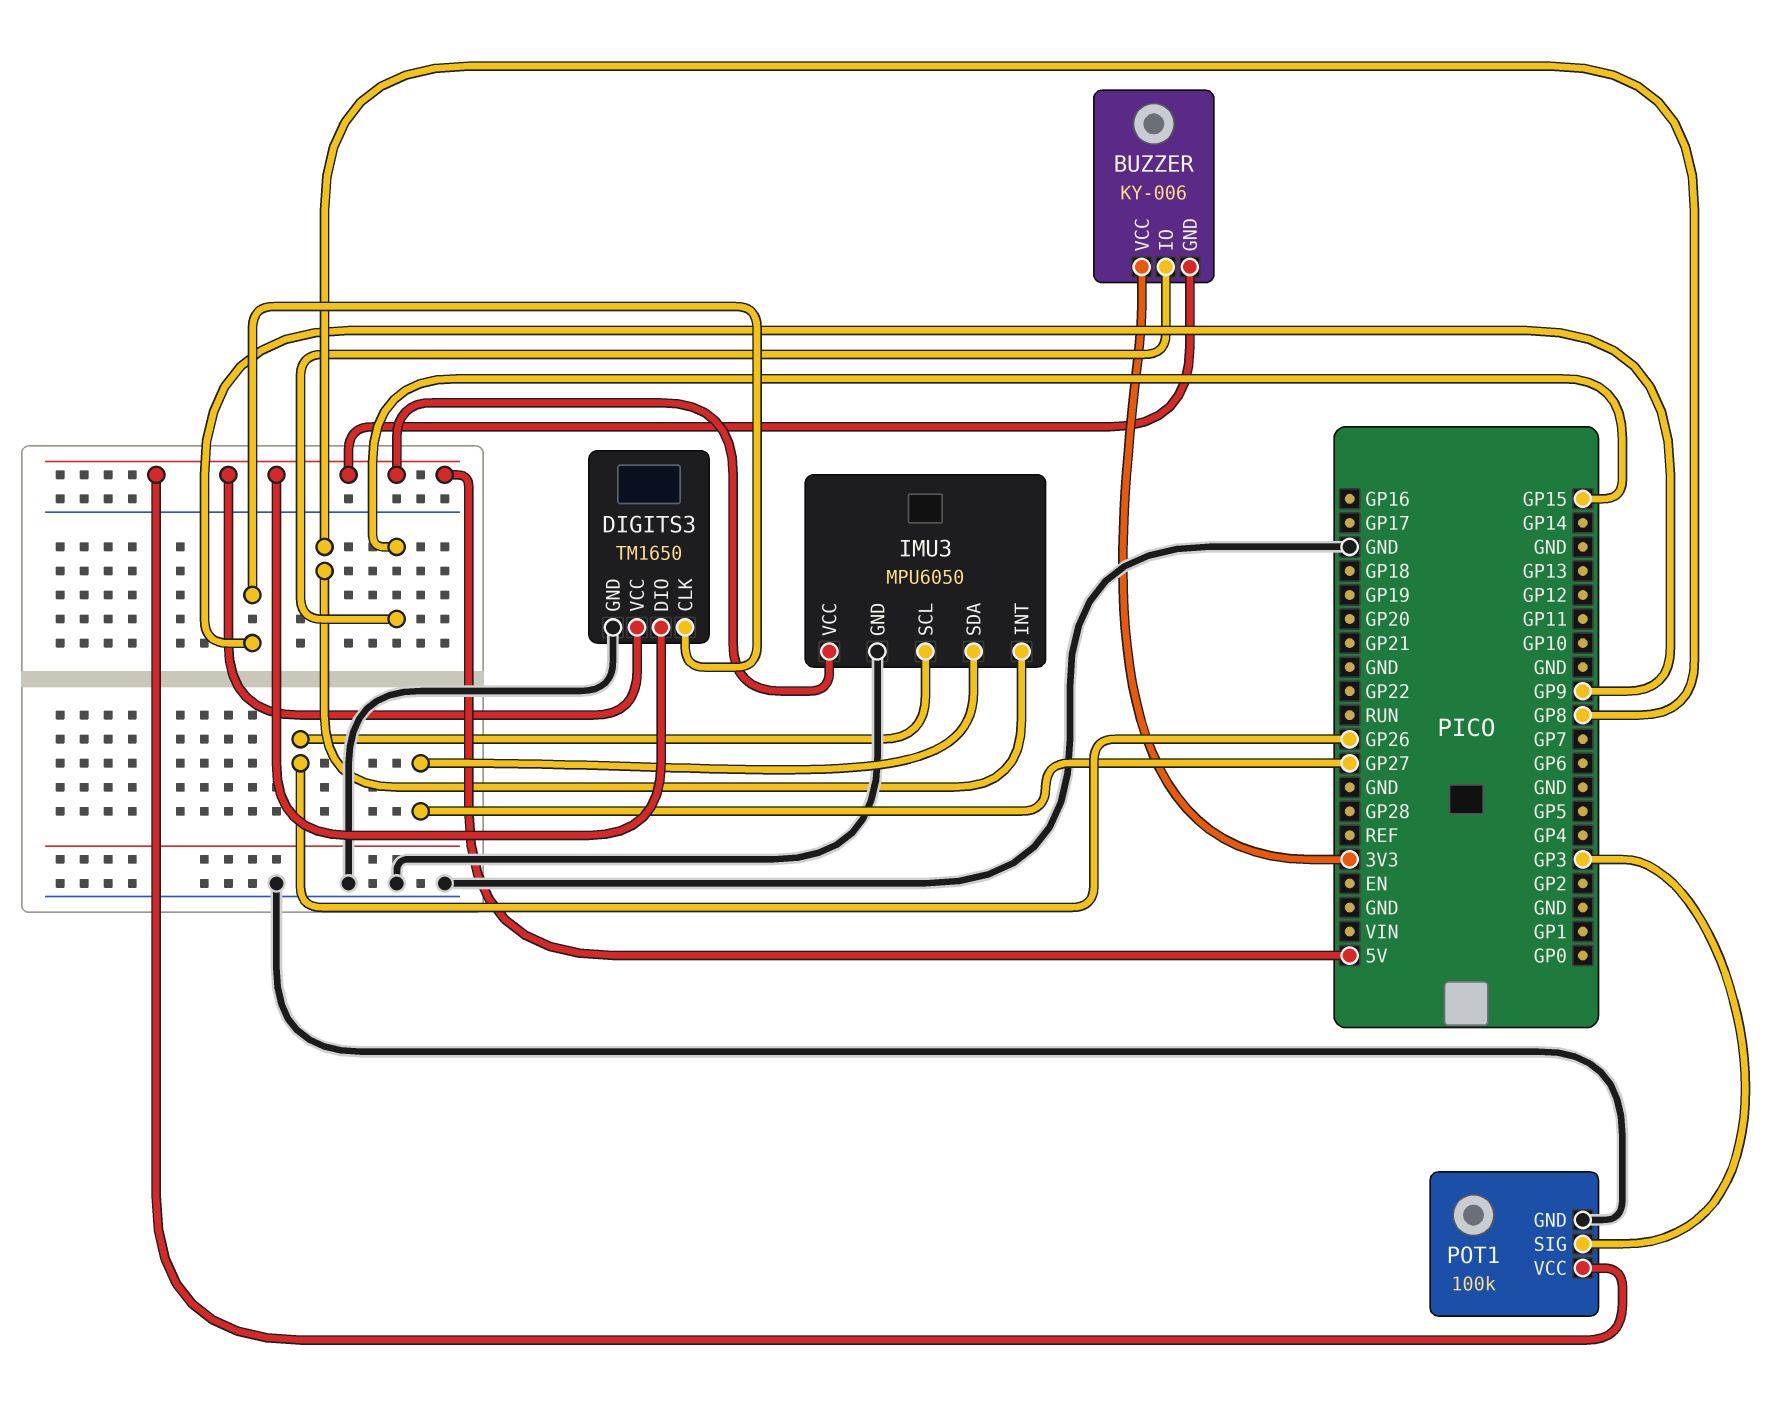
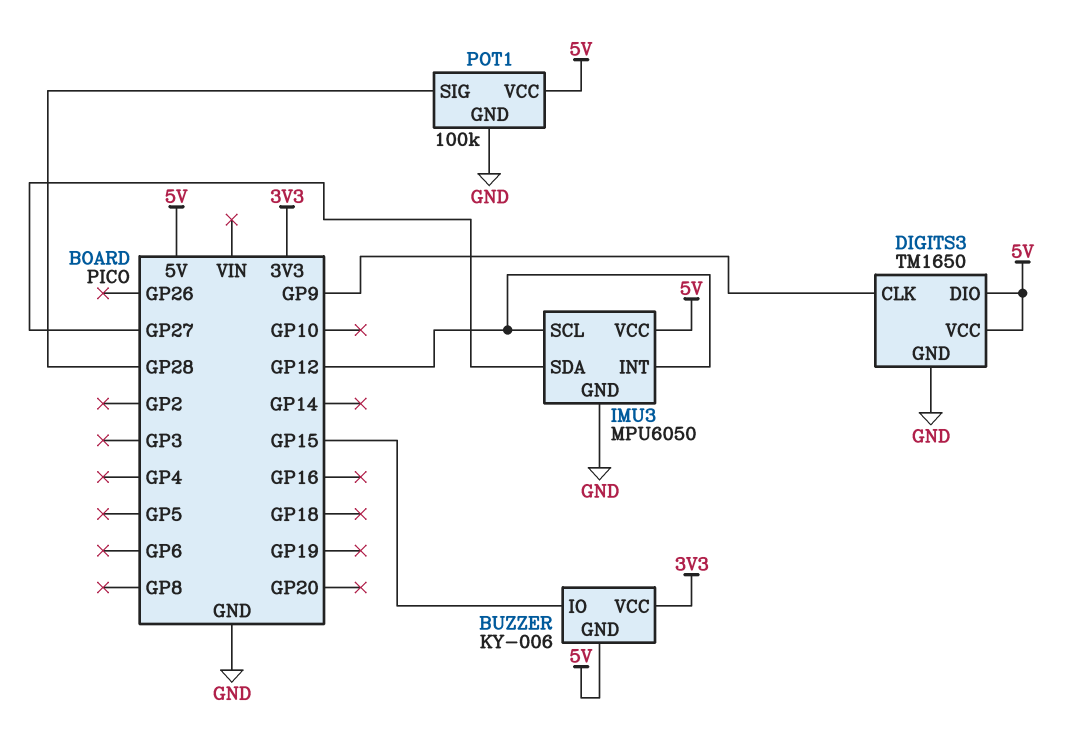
IMU3 pin INT: GP8 -> GP12
IMU3 pin SCL: GP26 -> GP12
POT1 pin SIG: GP3 -> GP28

